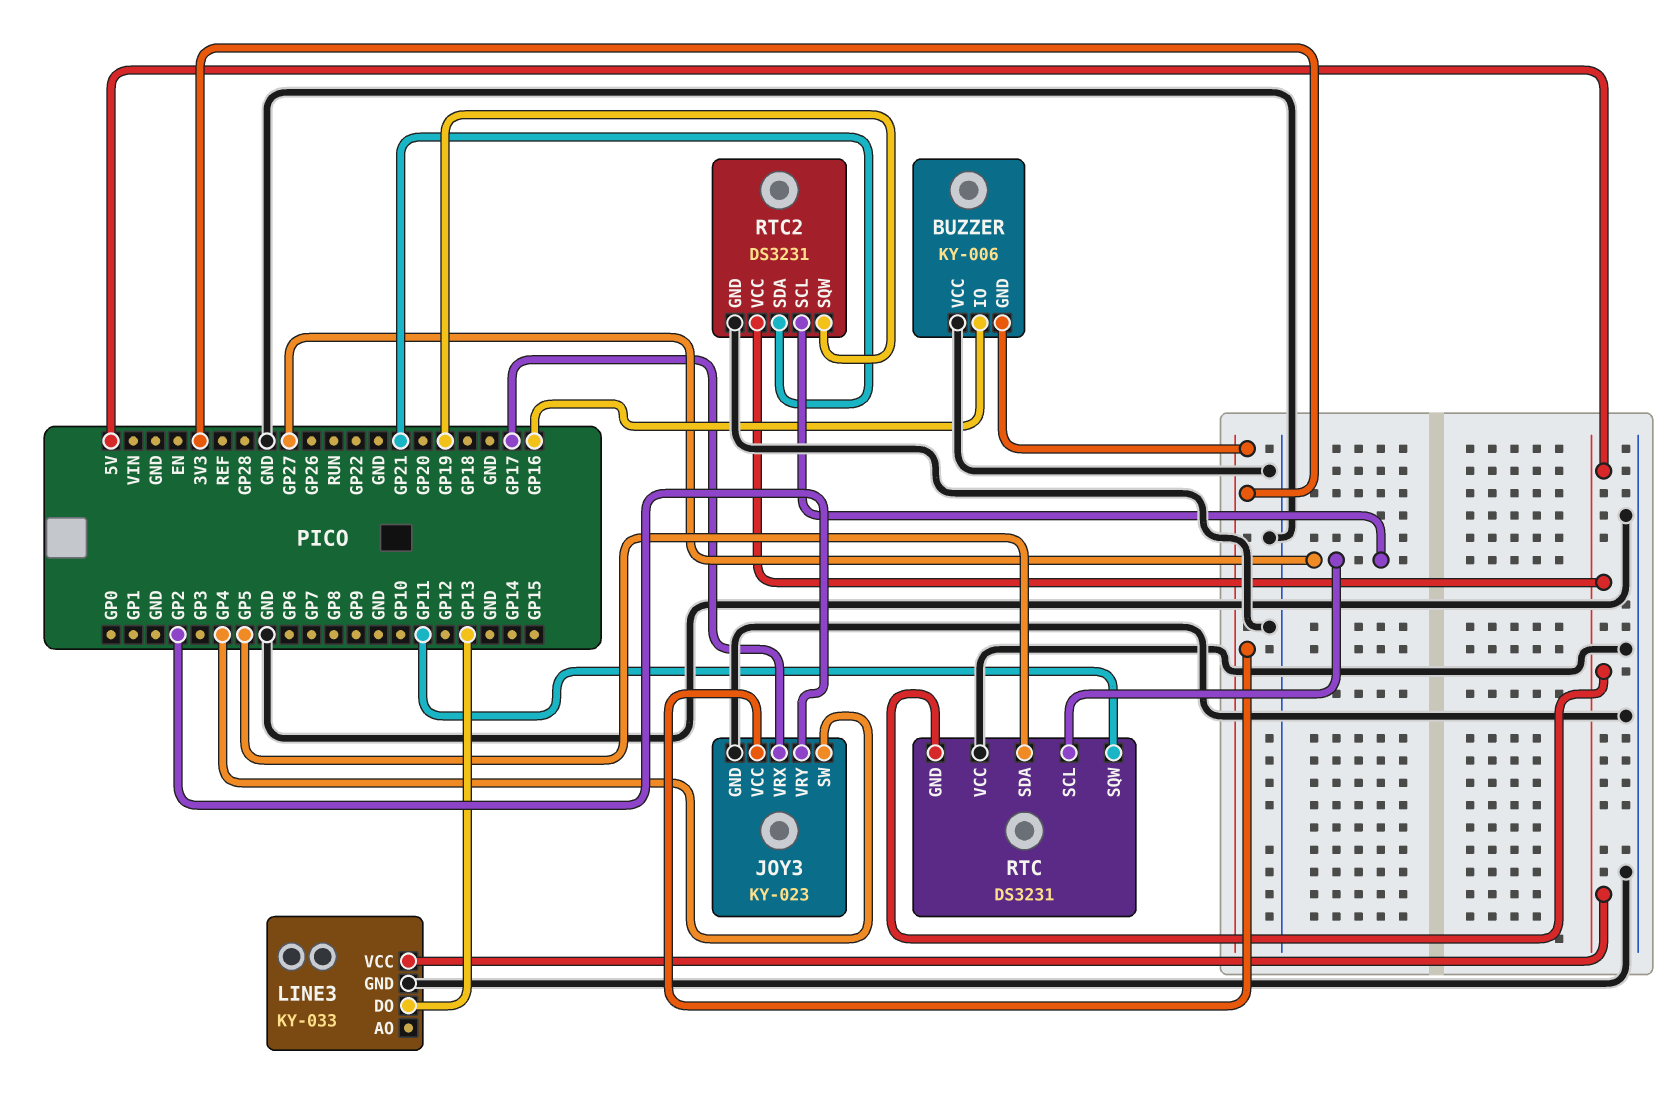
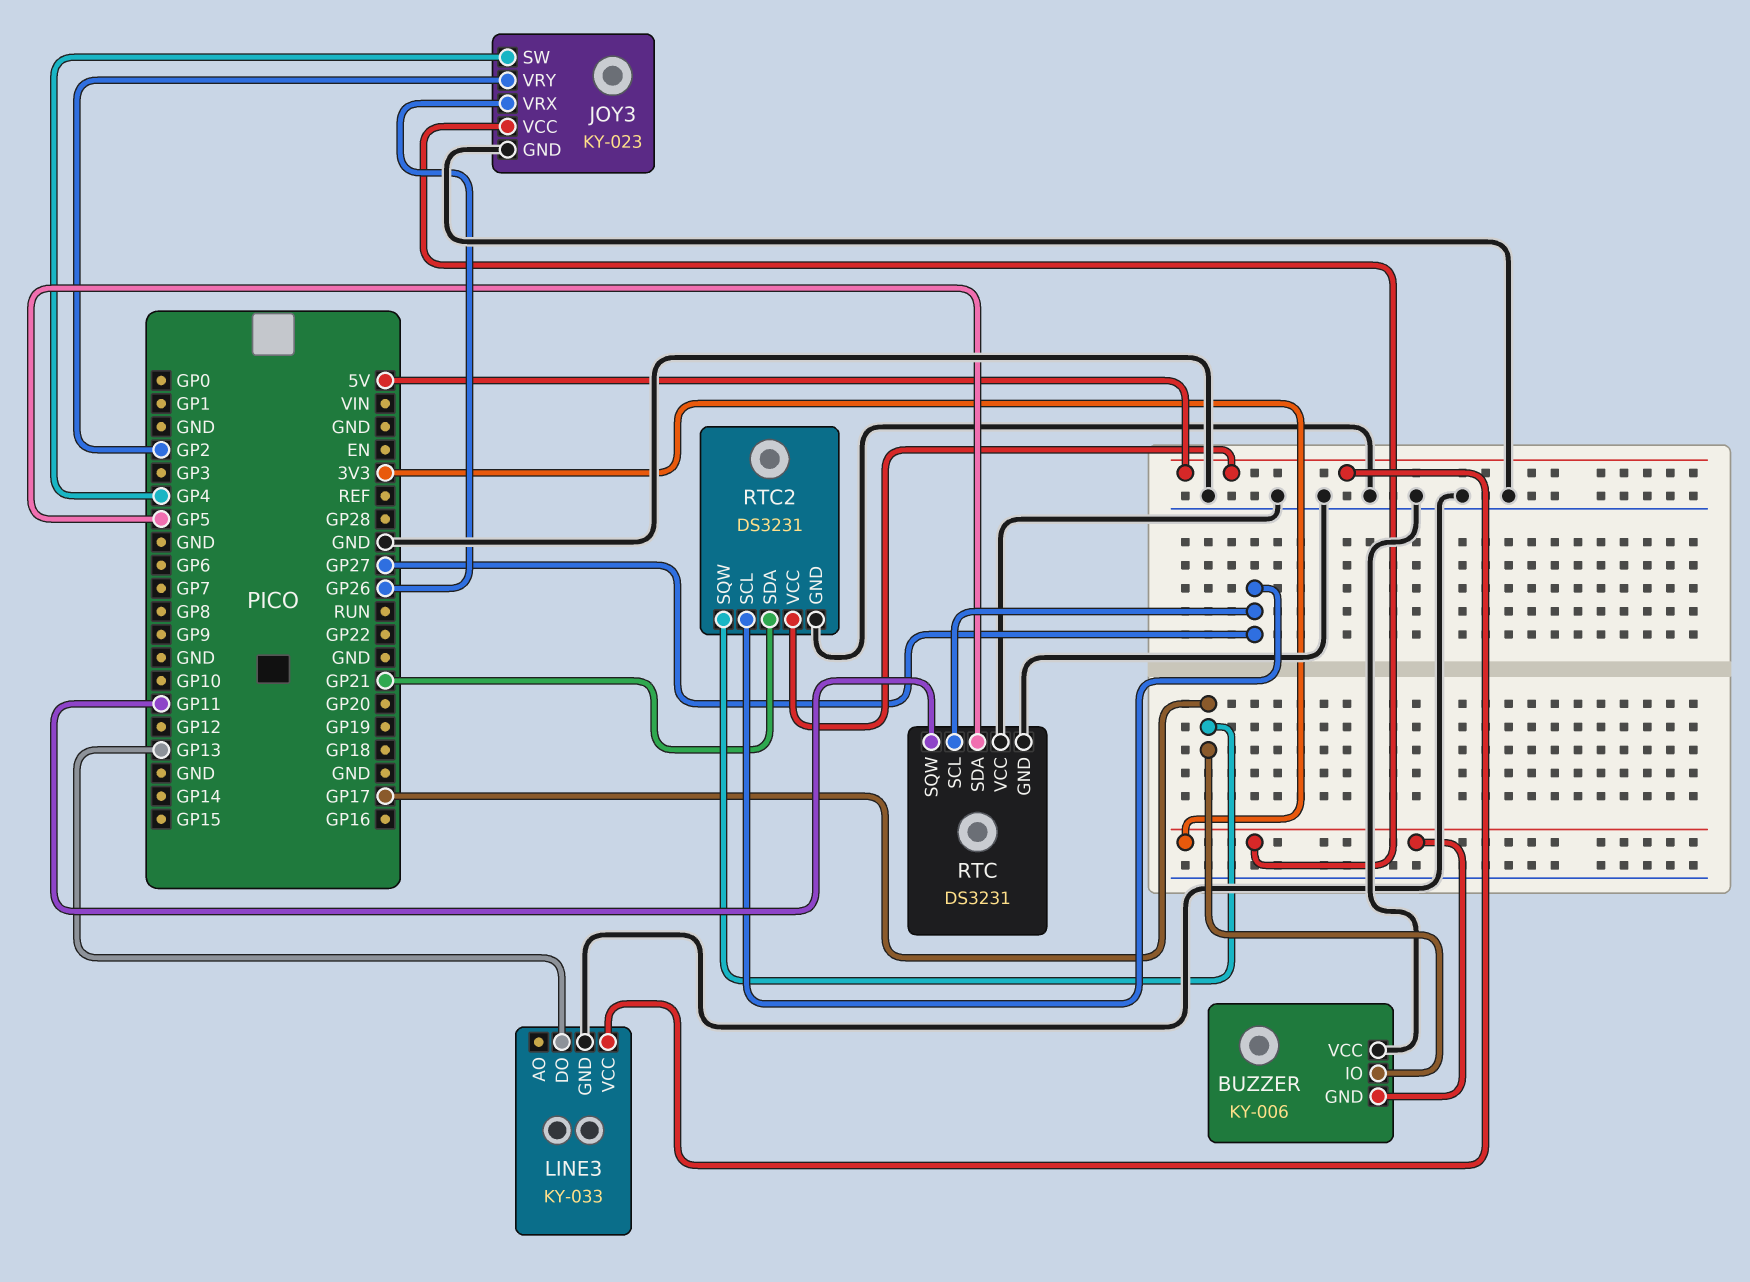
BUZZER pin IO: GP16 -> GP17
JOY3 pin VRX: GP17 -> GP26
RTC pin GND: 5V -> GND
RTC2 pin SQW: GP19 -> GP17

